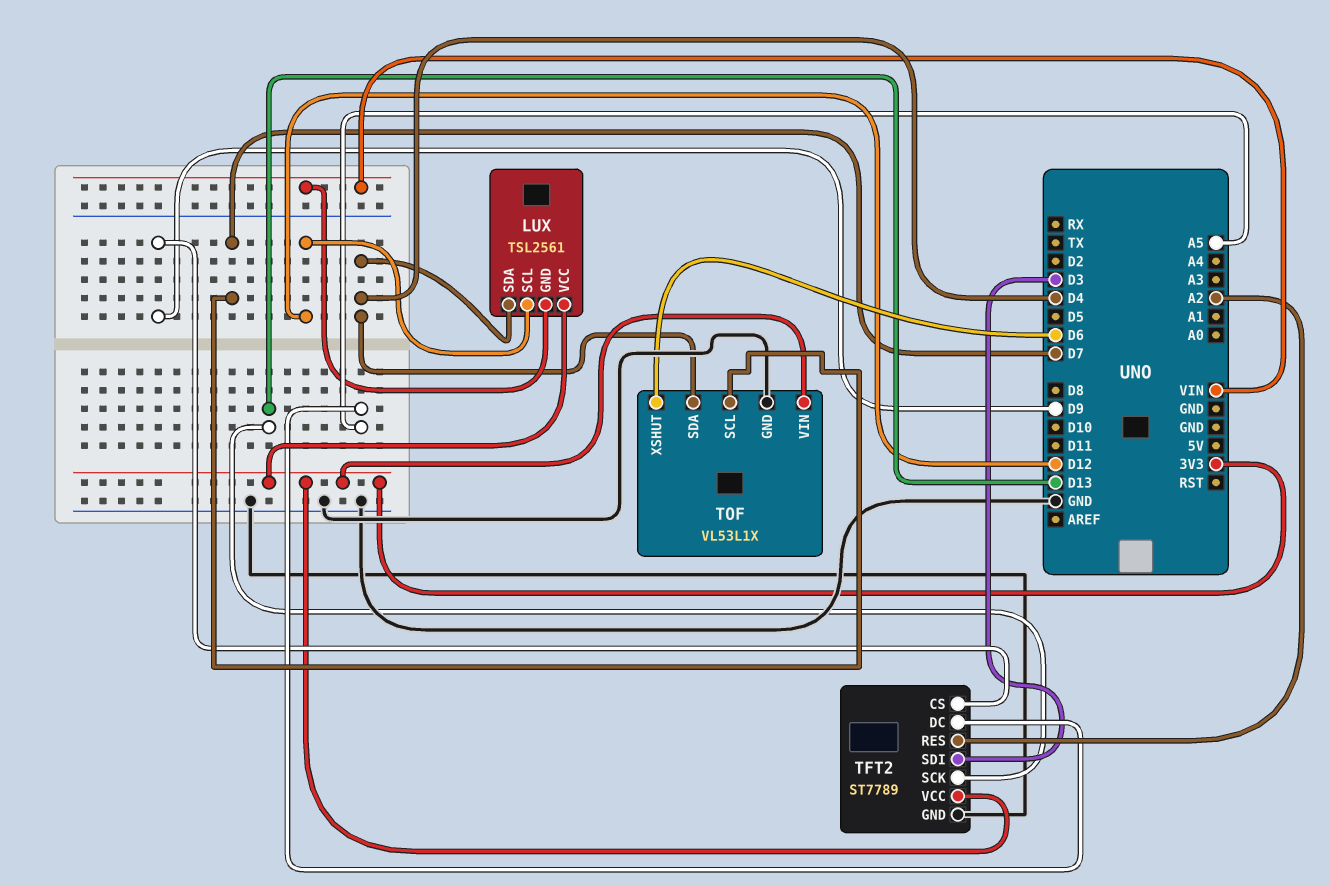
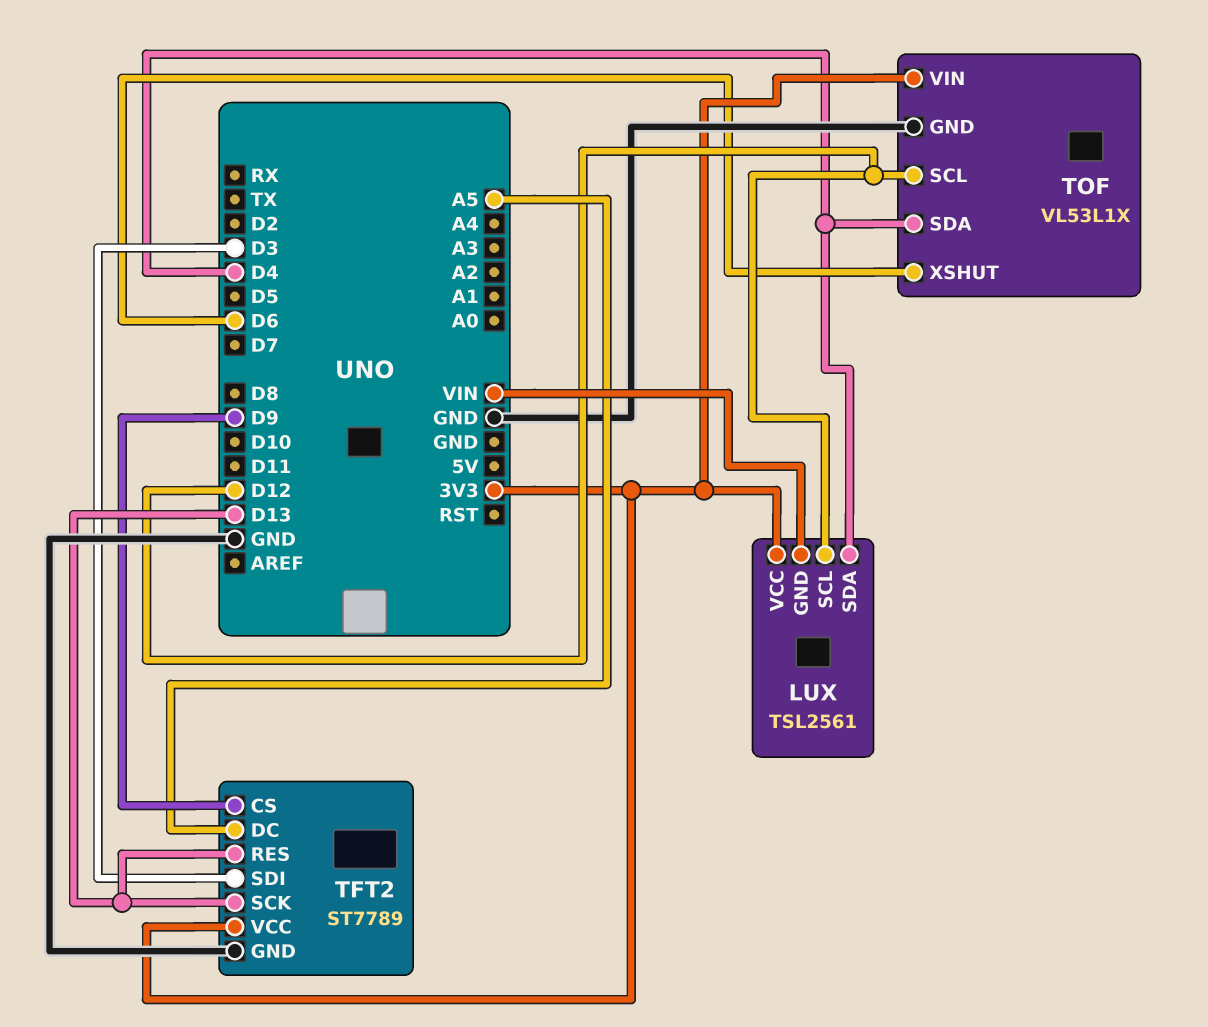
TFT2 pin RES: A2 -> D13
TOF pin SCL: D7 -> D12

